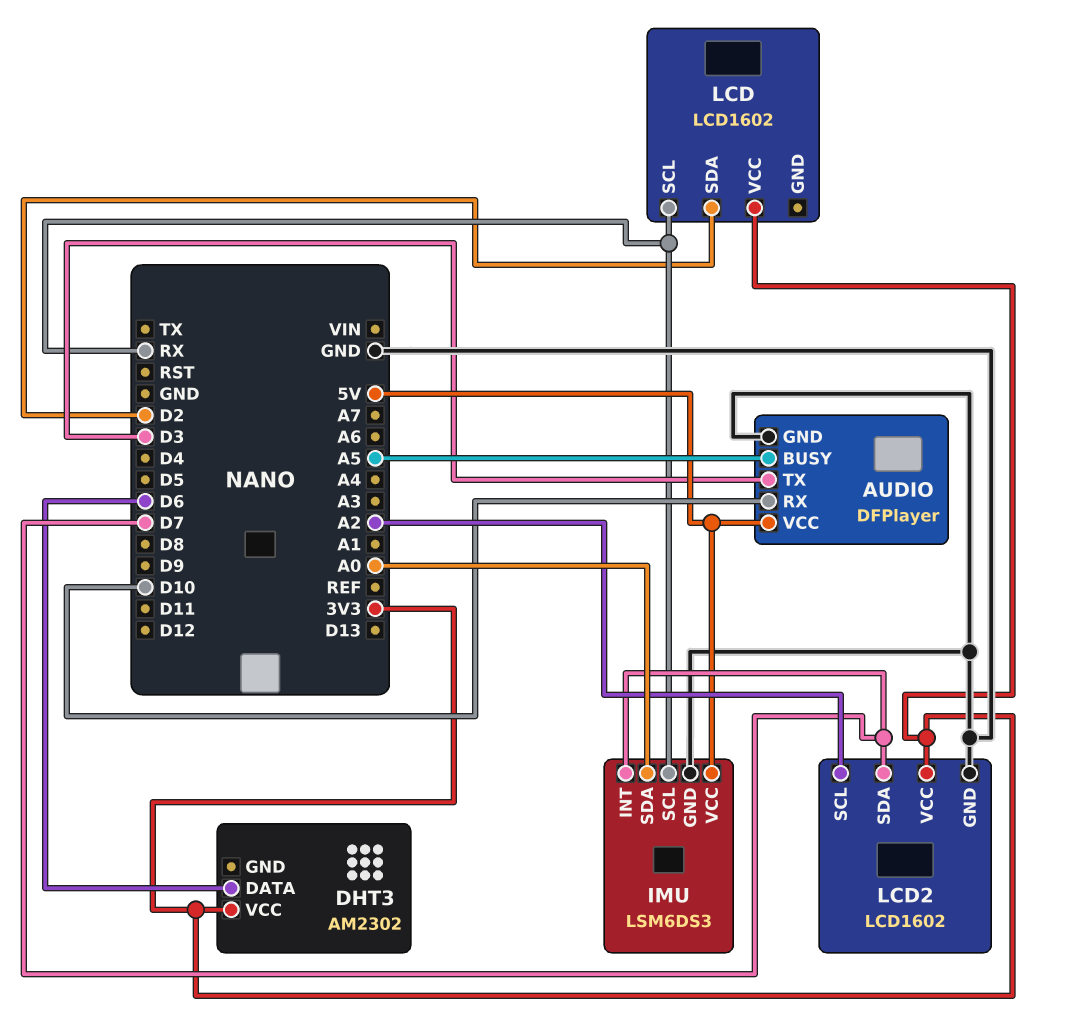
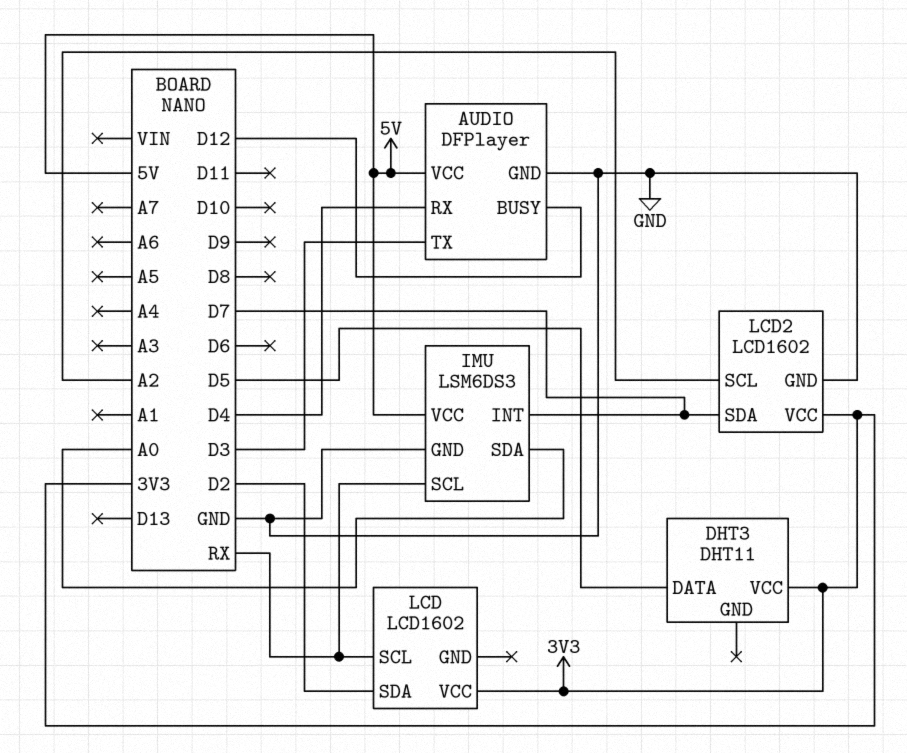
AUDIO pin BUSY: A5 -> D12
AUDIO pin RX: D10 -> D4
DHT3: AM2302 -> DHT11
DHT3 pin DATA: D6 -> D5

